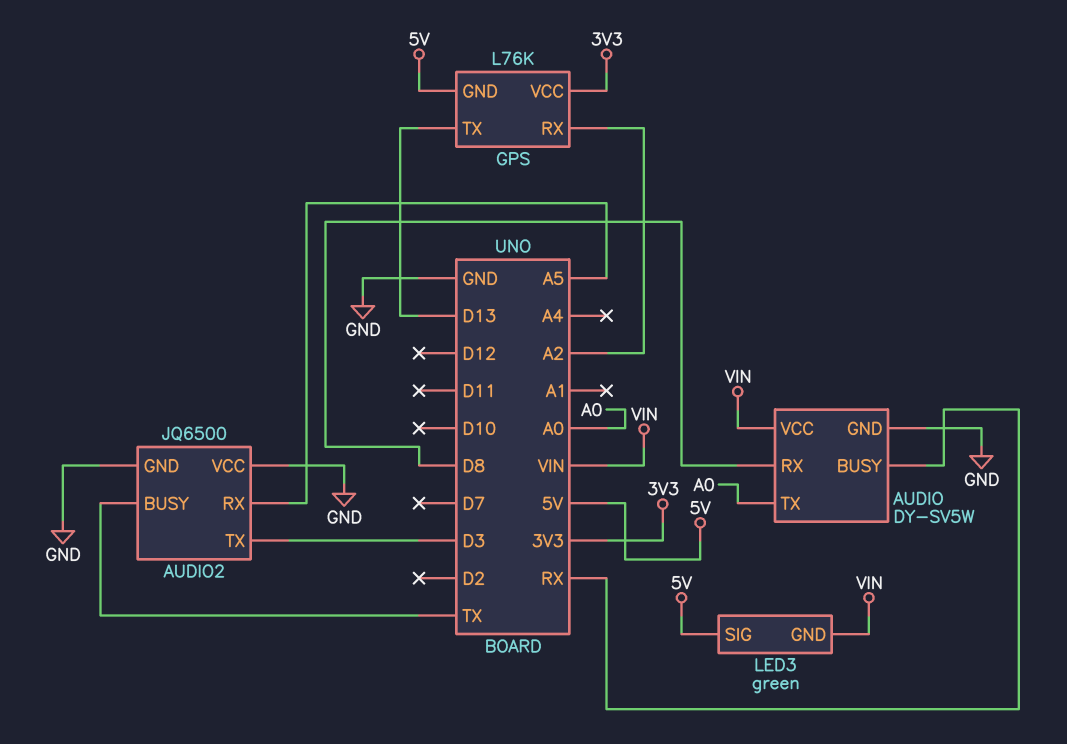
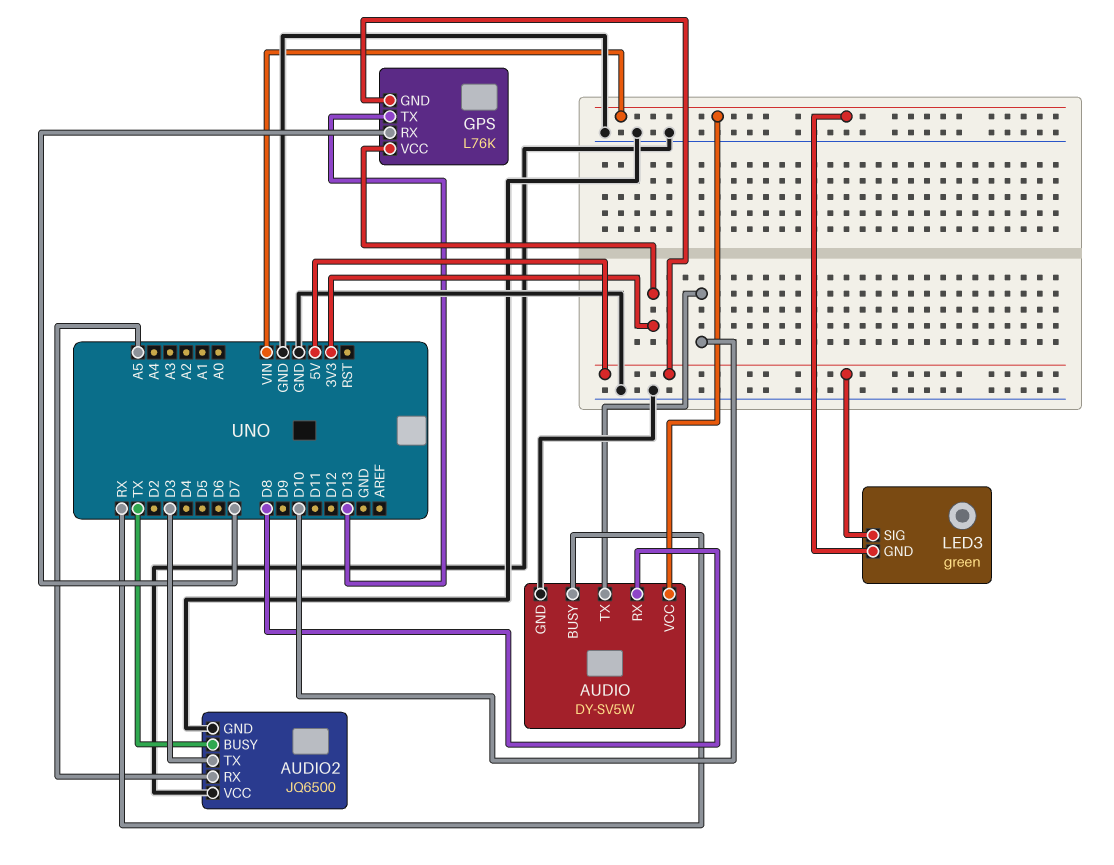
AUDIO pin TX: A0 -> D10
GPS pin RX: A2 -> D7

